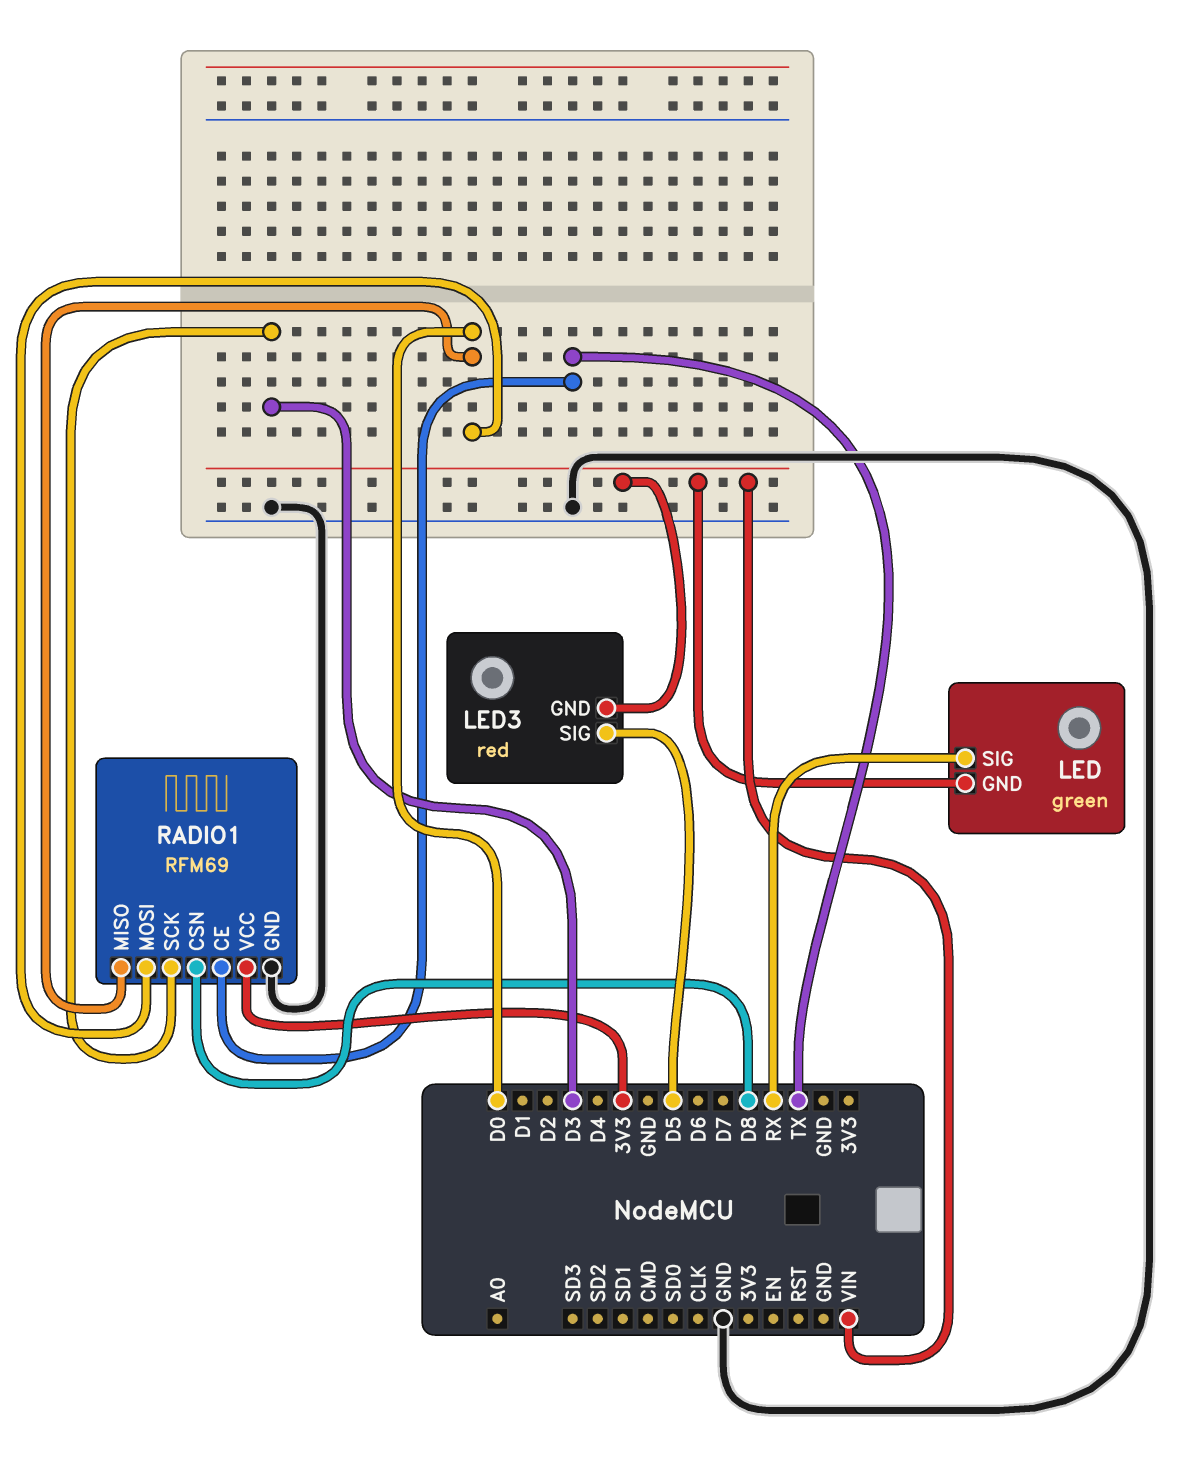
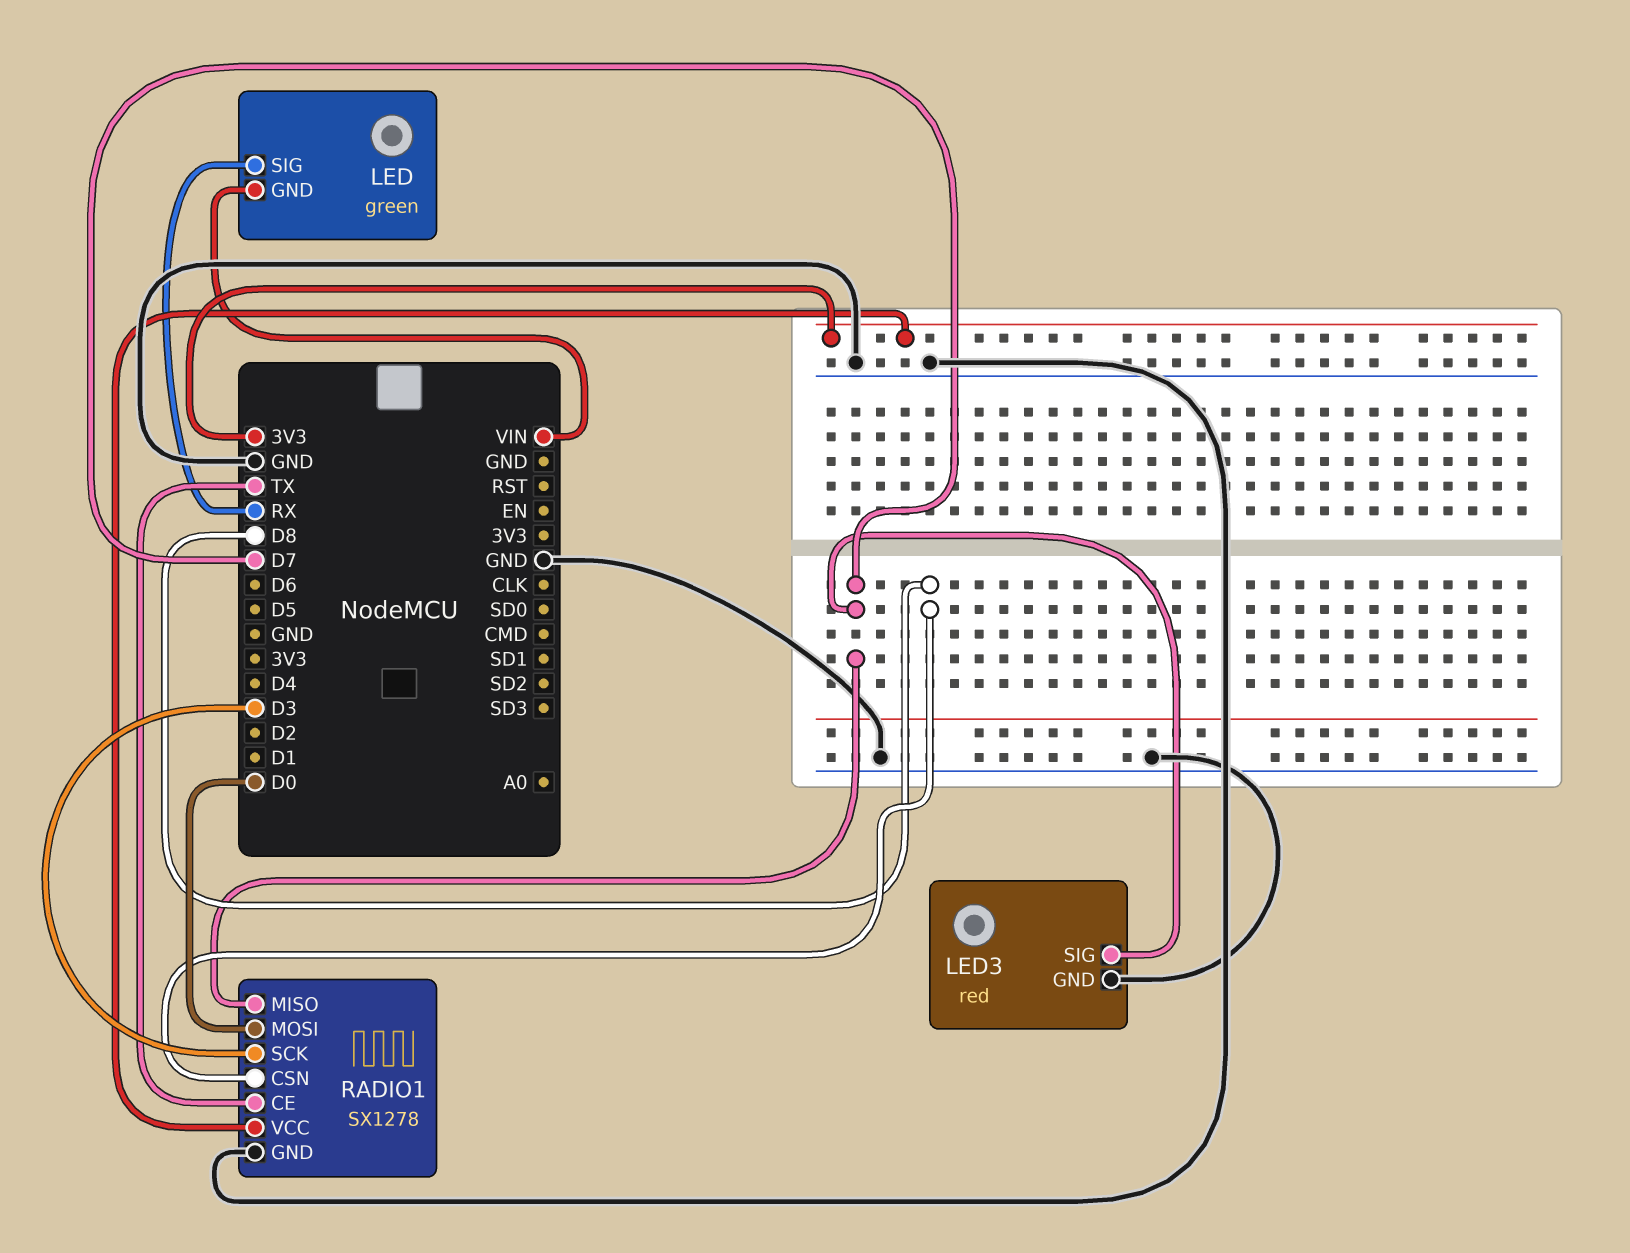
LED3 pin GND: VIN -> GND
LED3 pin SIG: D5 -> D7
RADIO1: RFM69 -> SX1278
RADIO1 pin MISO: D0 -> D7

